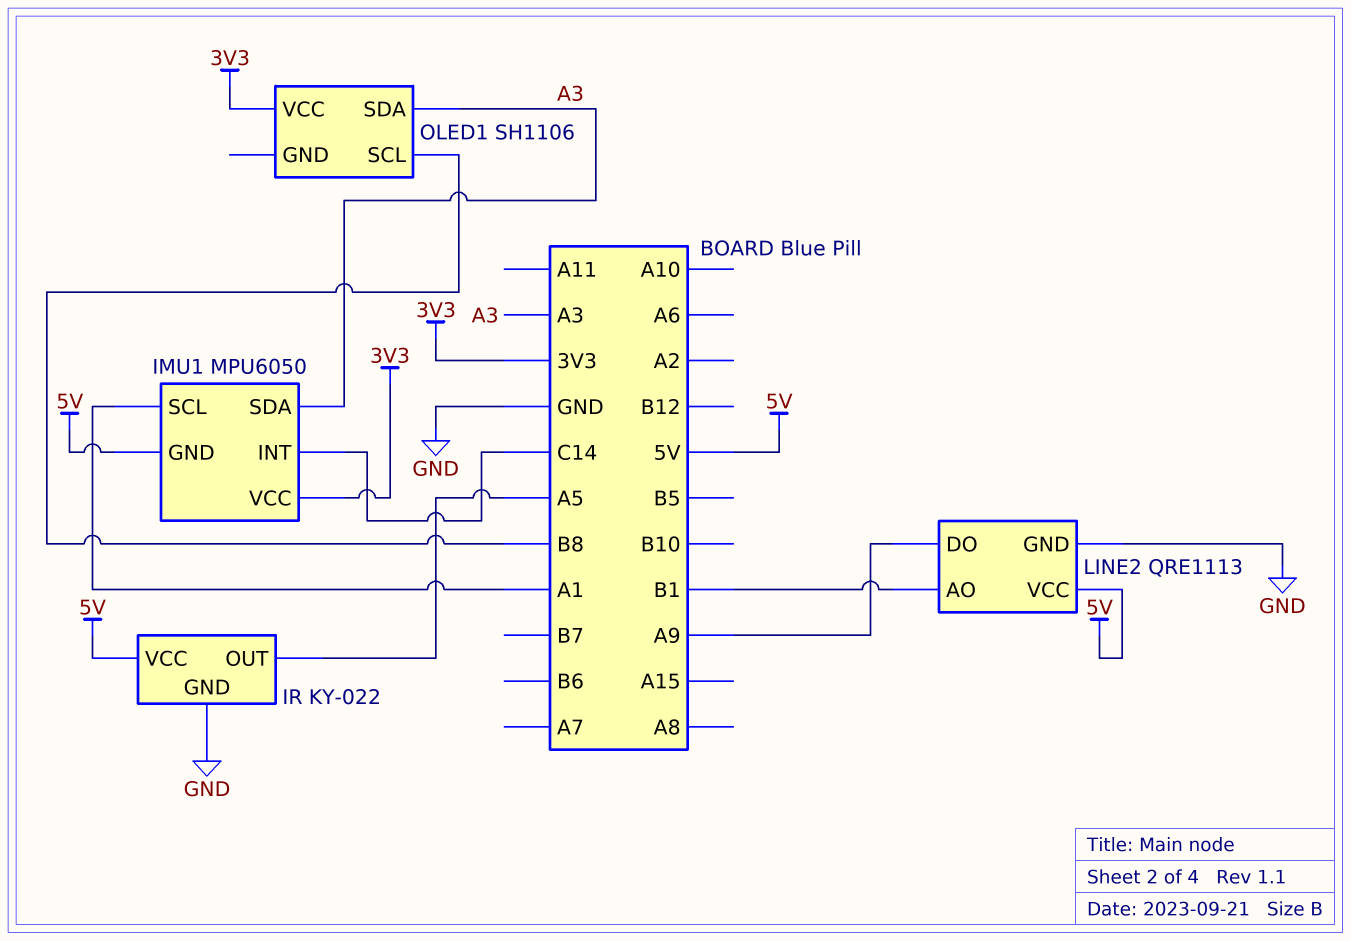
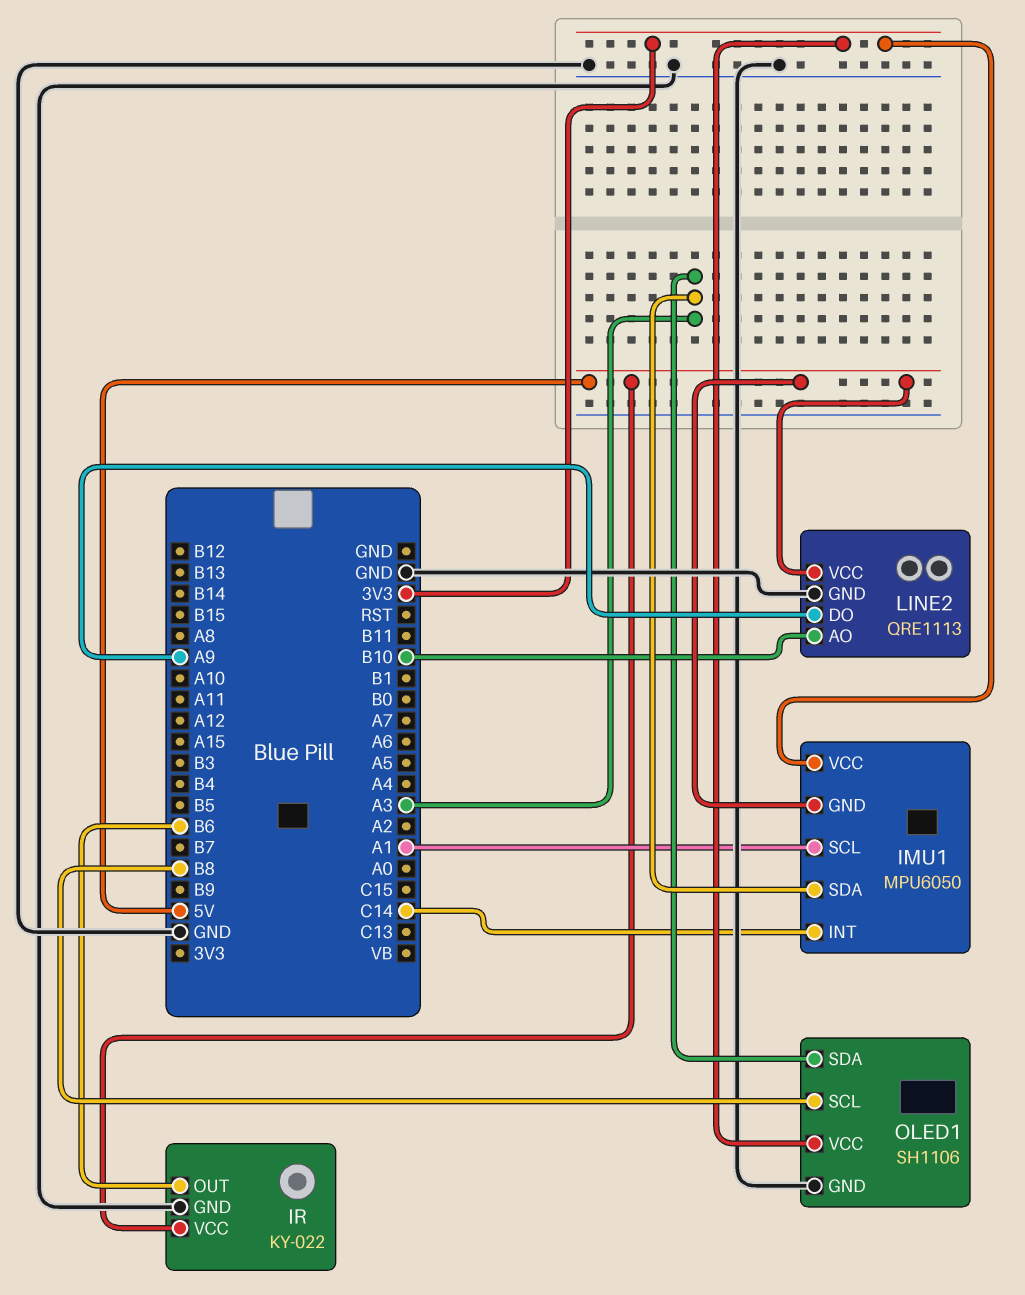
IR pin OUT: A5 -> B6
LINE2 pin AO: B1 -> B10
OLED1 pin GND: none -> GND

